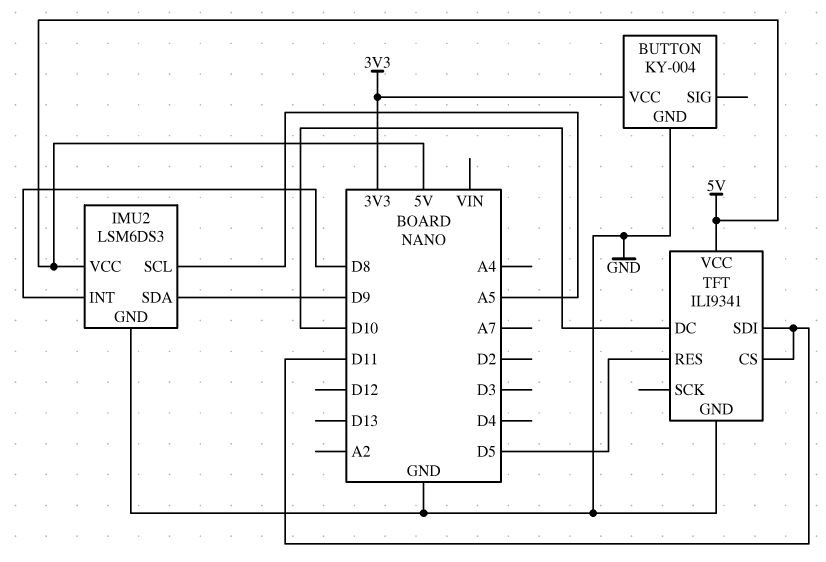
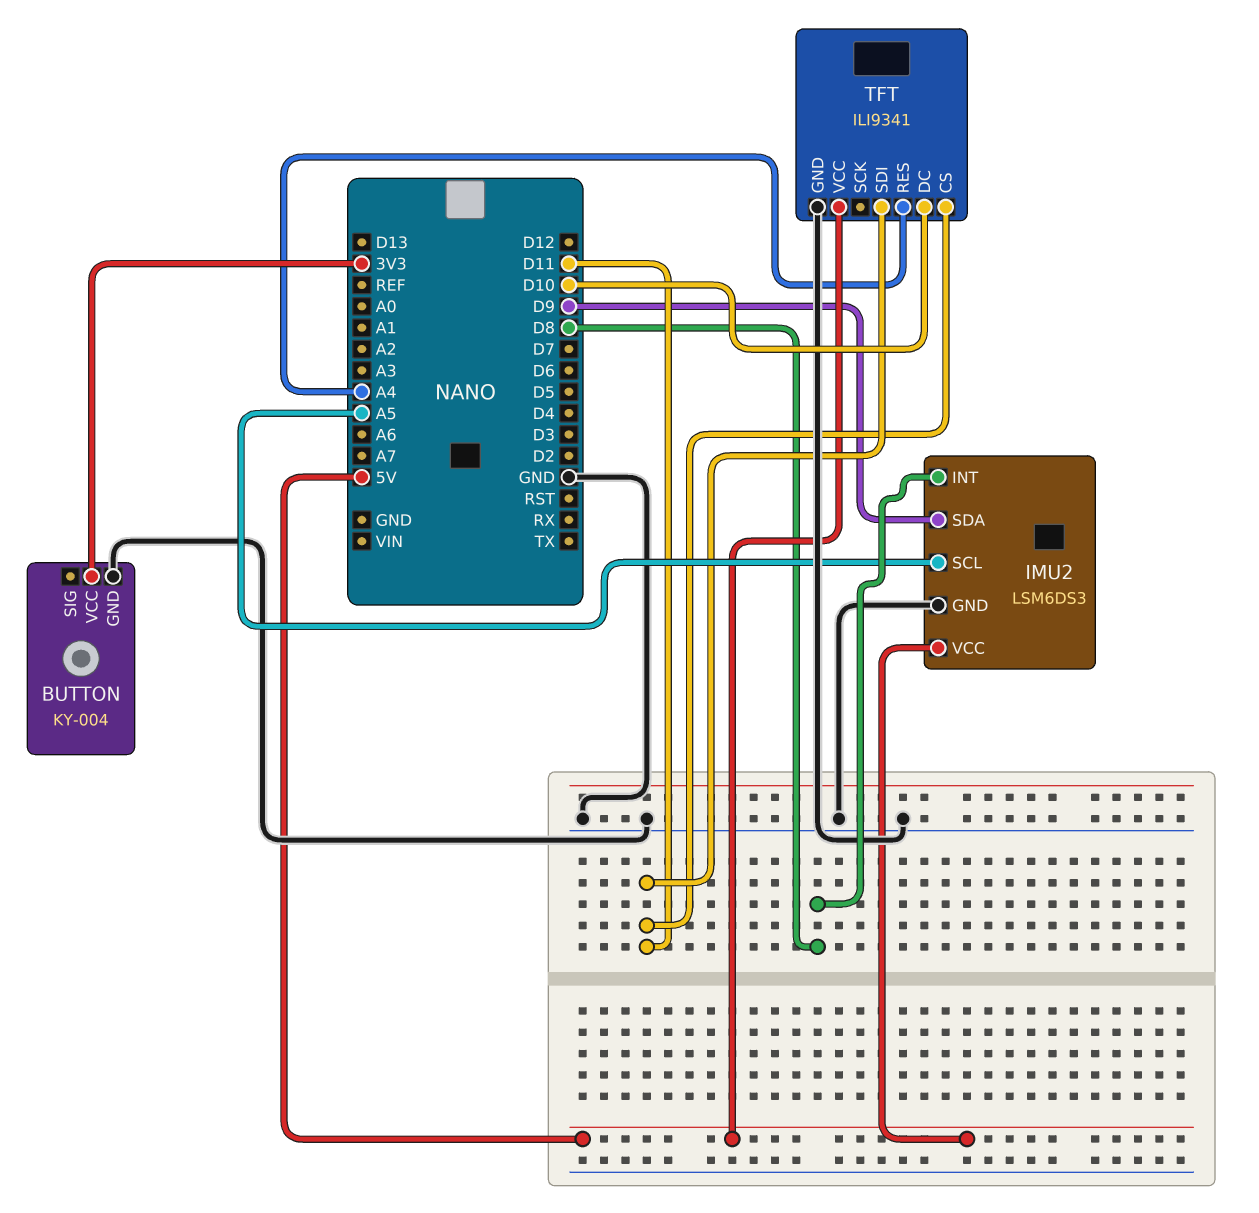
TFT pin RES: D5 -> A4

